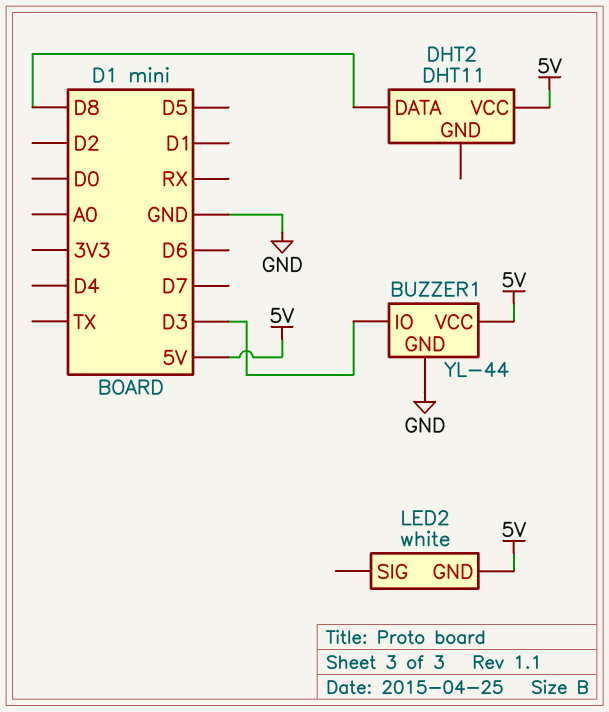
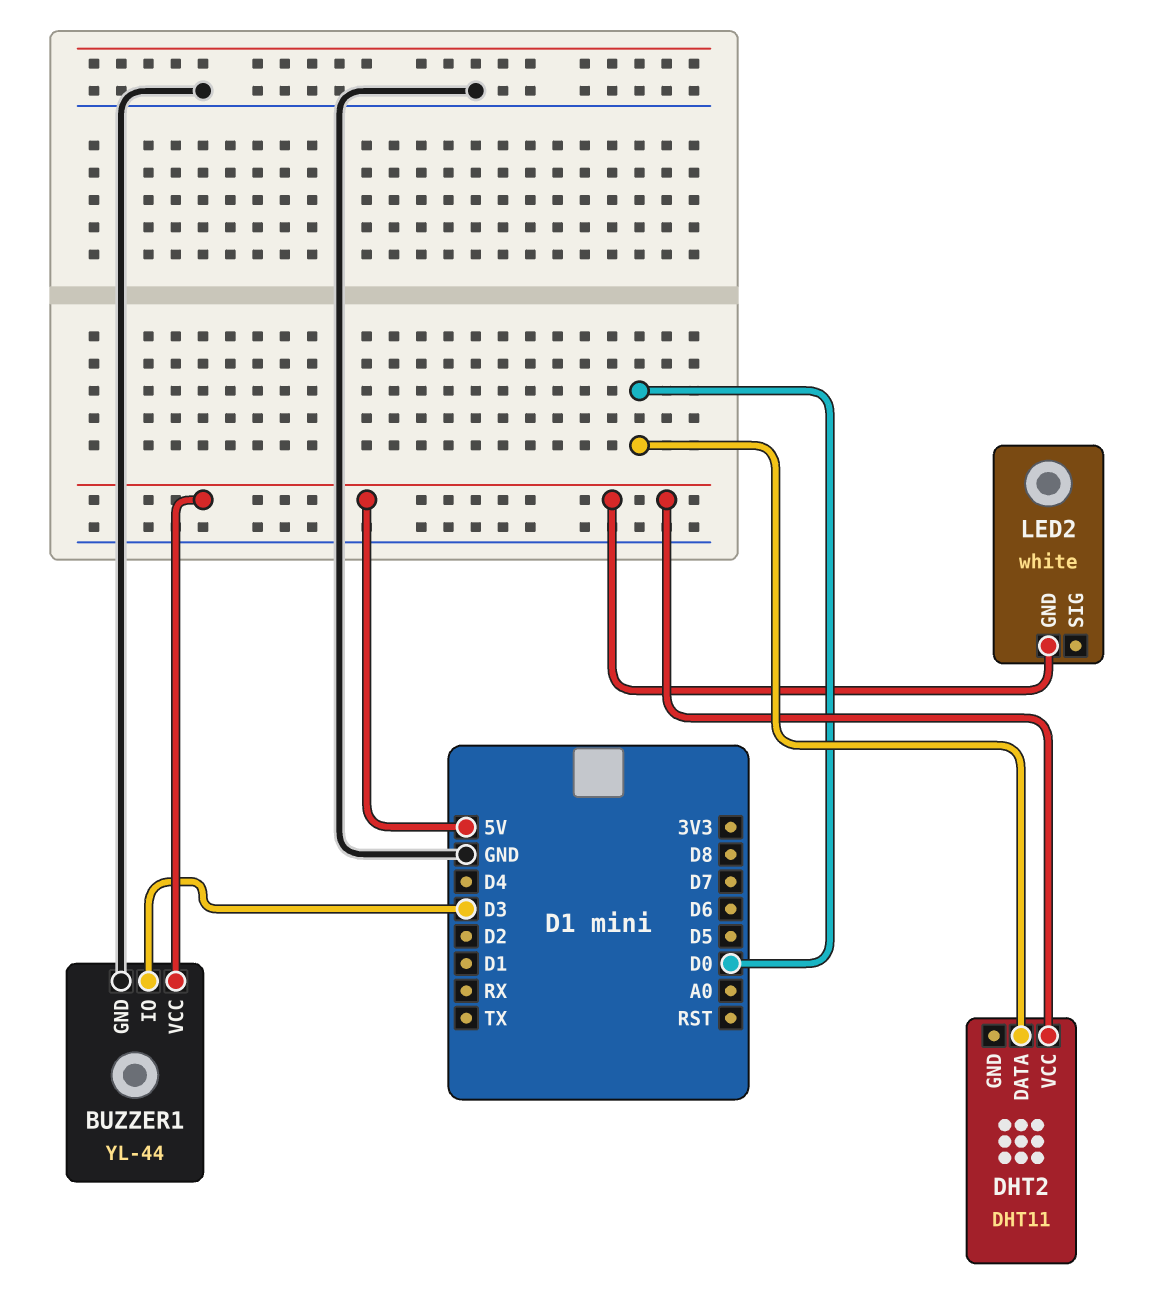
DHT2 pin DATA: D8 -> D0

